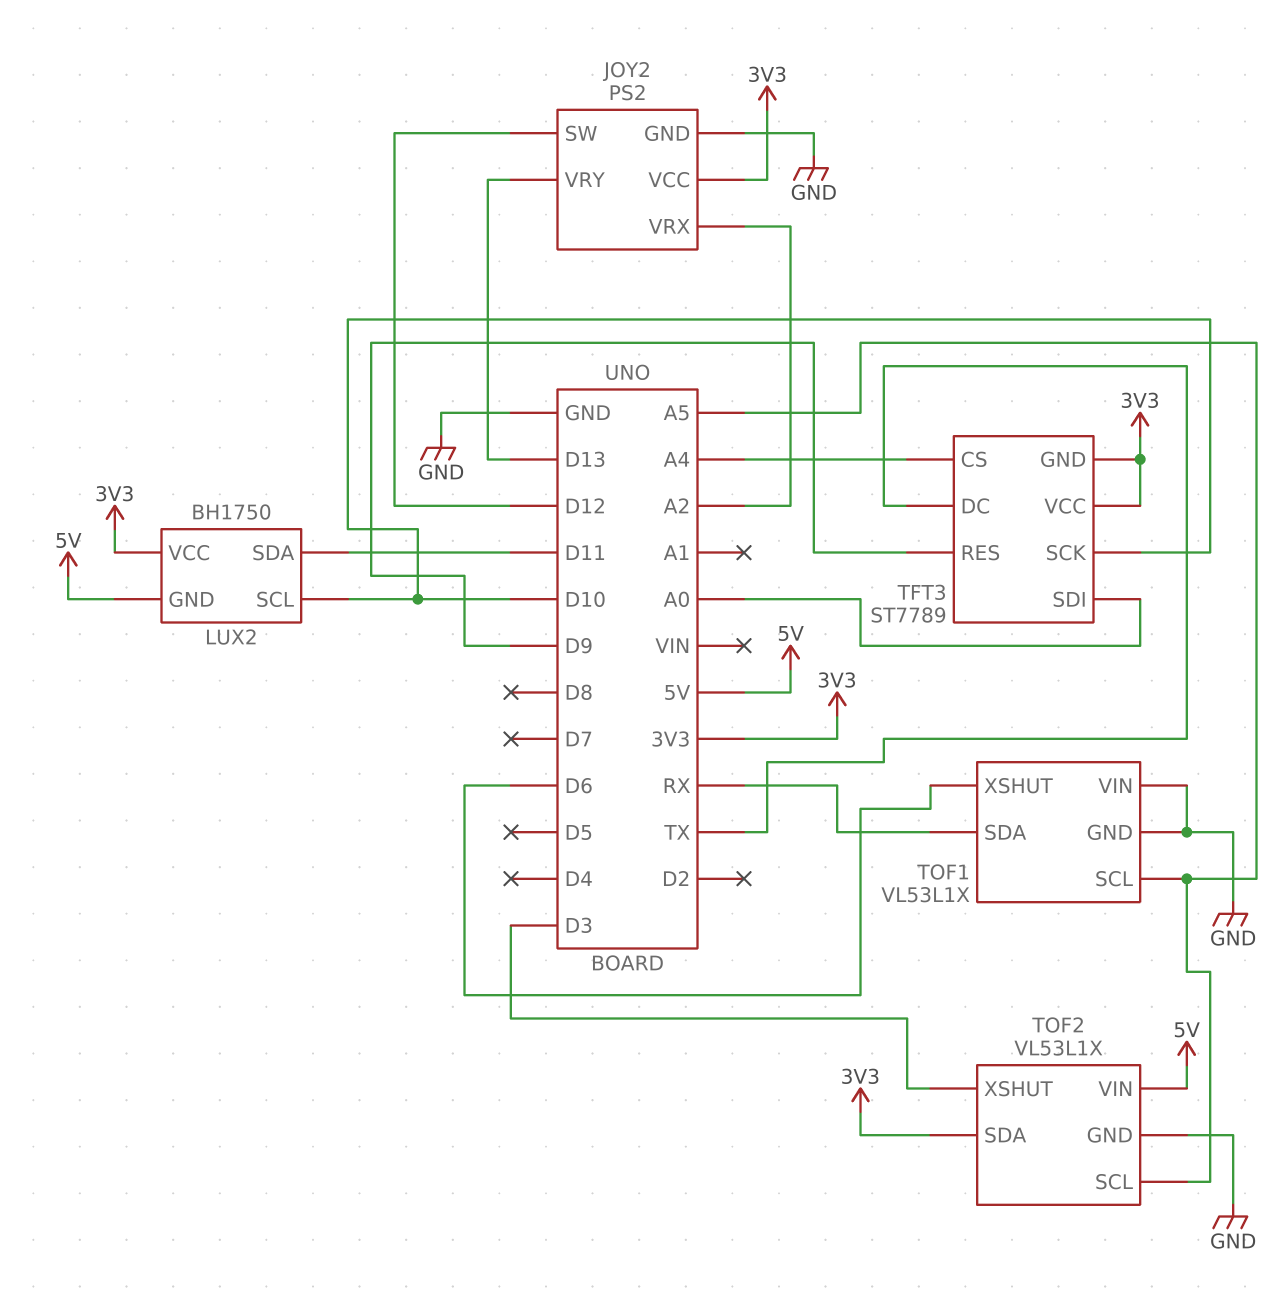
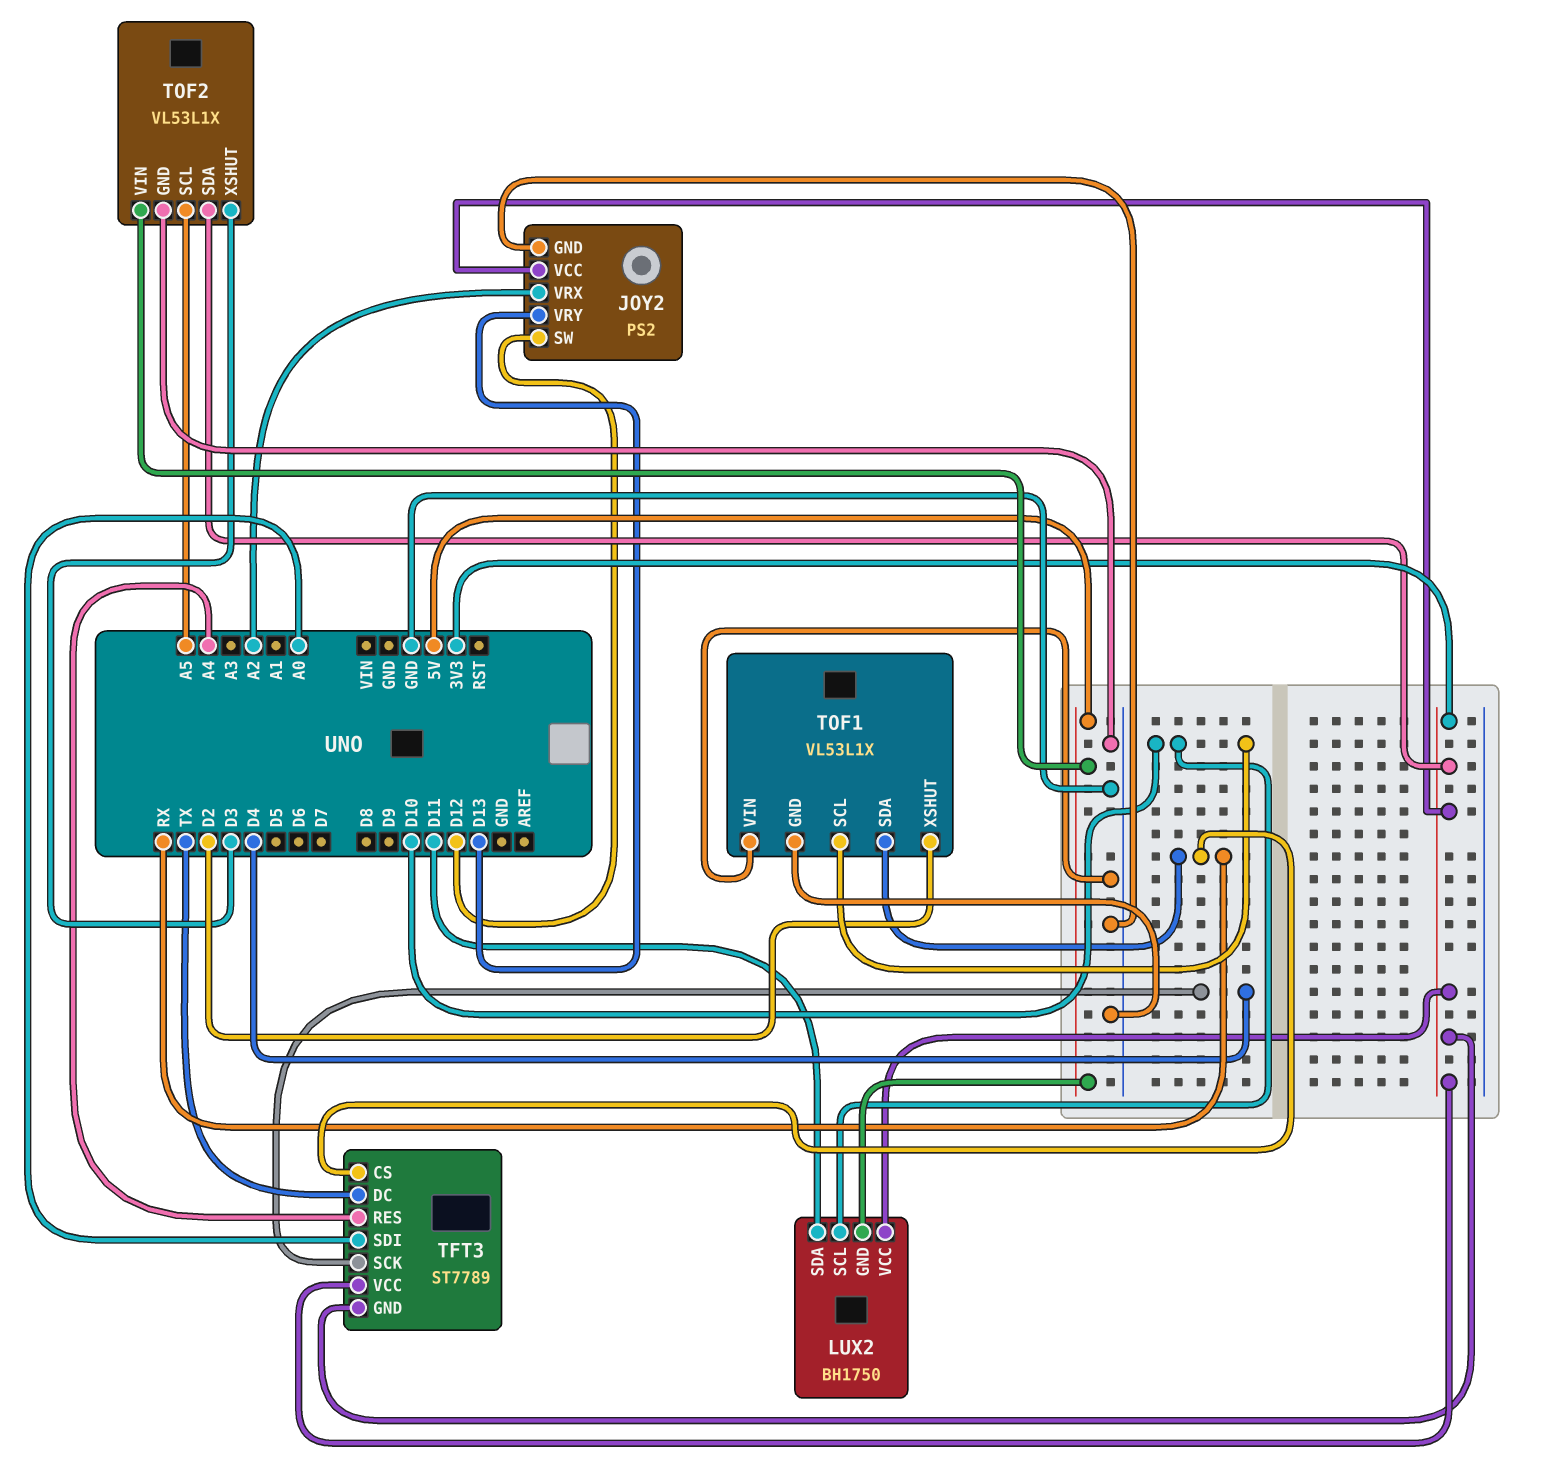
TFT3 pin CS: A4 -> RX
TFT3 pin RES: D9 -> A4
TFT3 pin SCK: D10 -> D4
TOF1 pin SCL: A5 -> D10
TOF1 pin XSHUT: D6 -> D2

